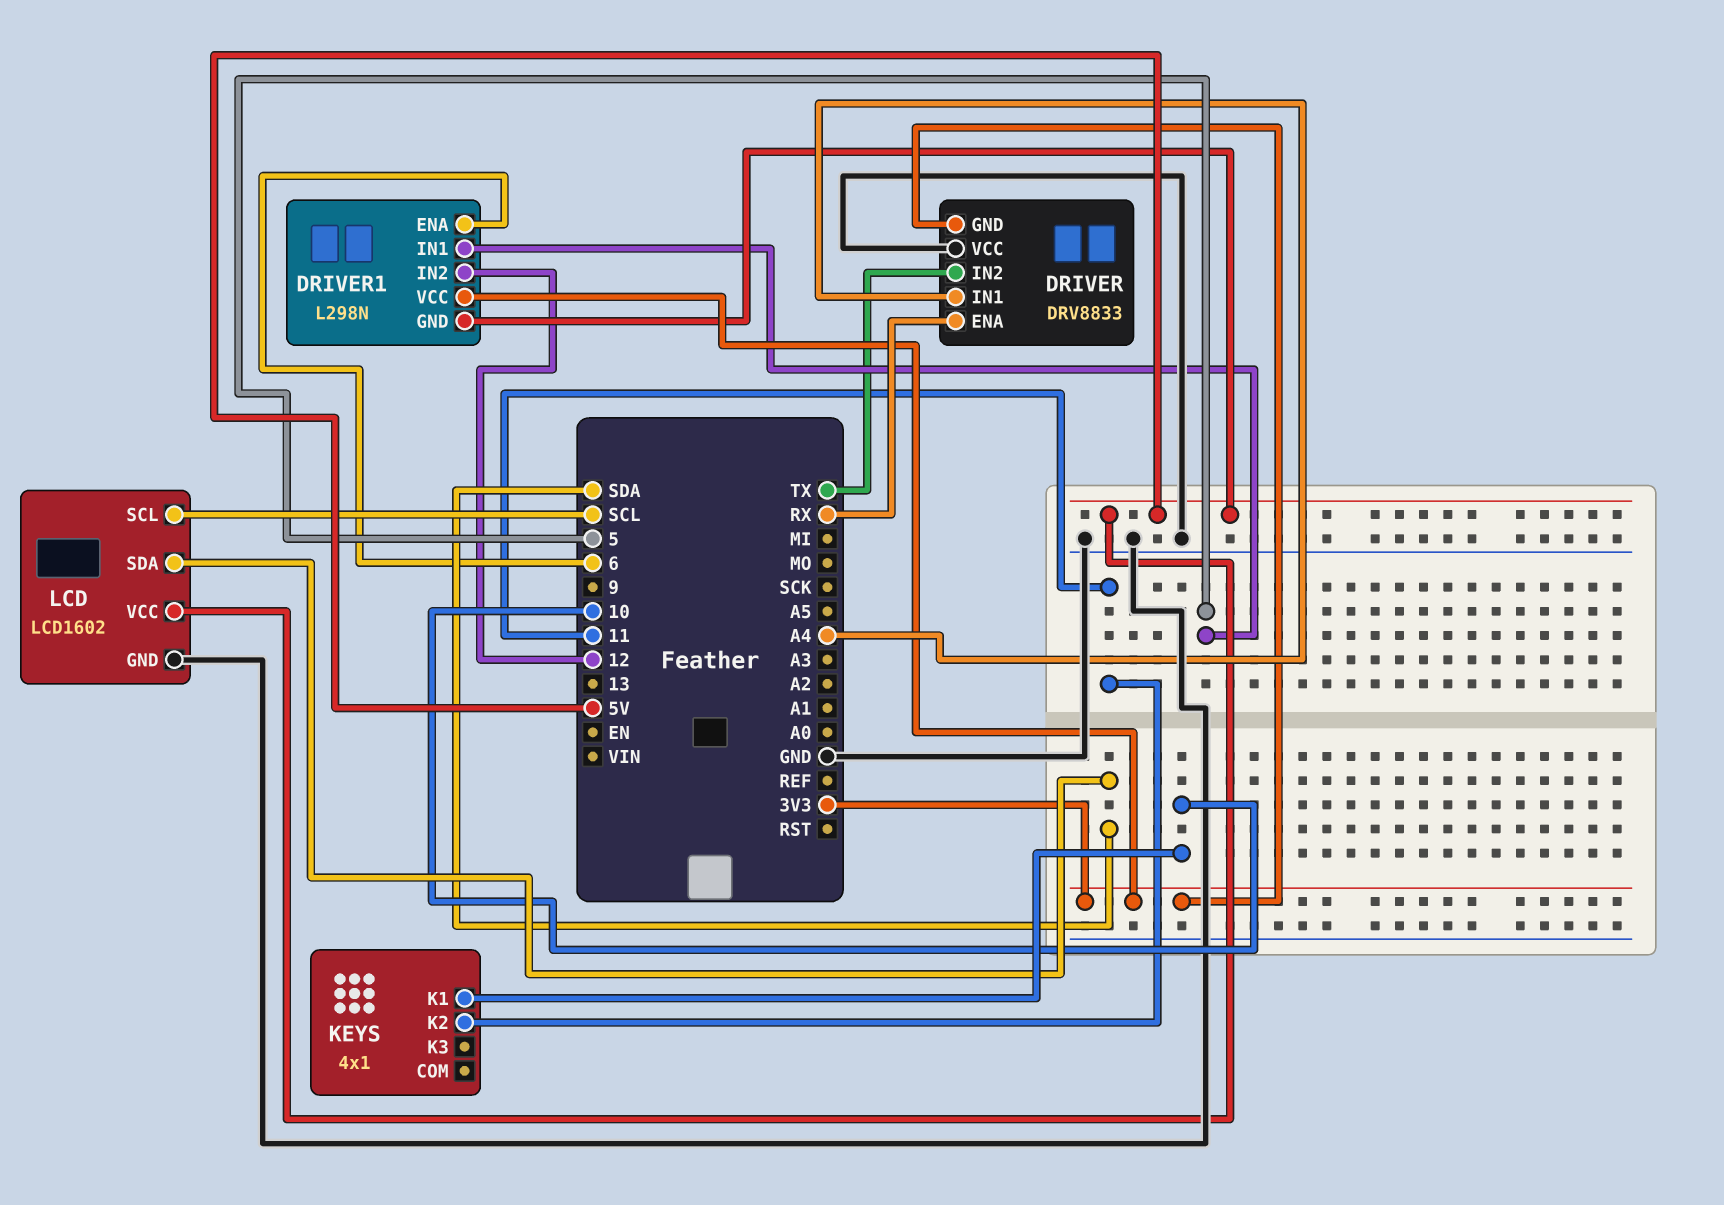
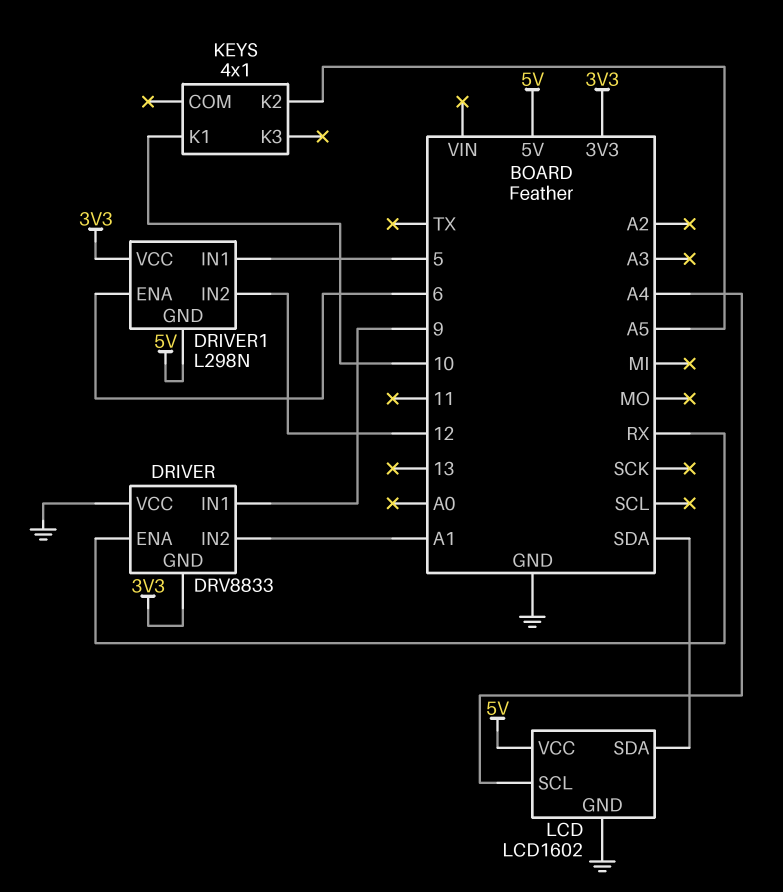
DRIVER pin IN1: A4 -> 9
DRIVER pin IN2: TX -> A1
KEYS pin K2: 11 -> A5
LCD pin SCL: SCL -> A4

